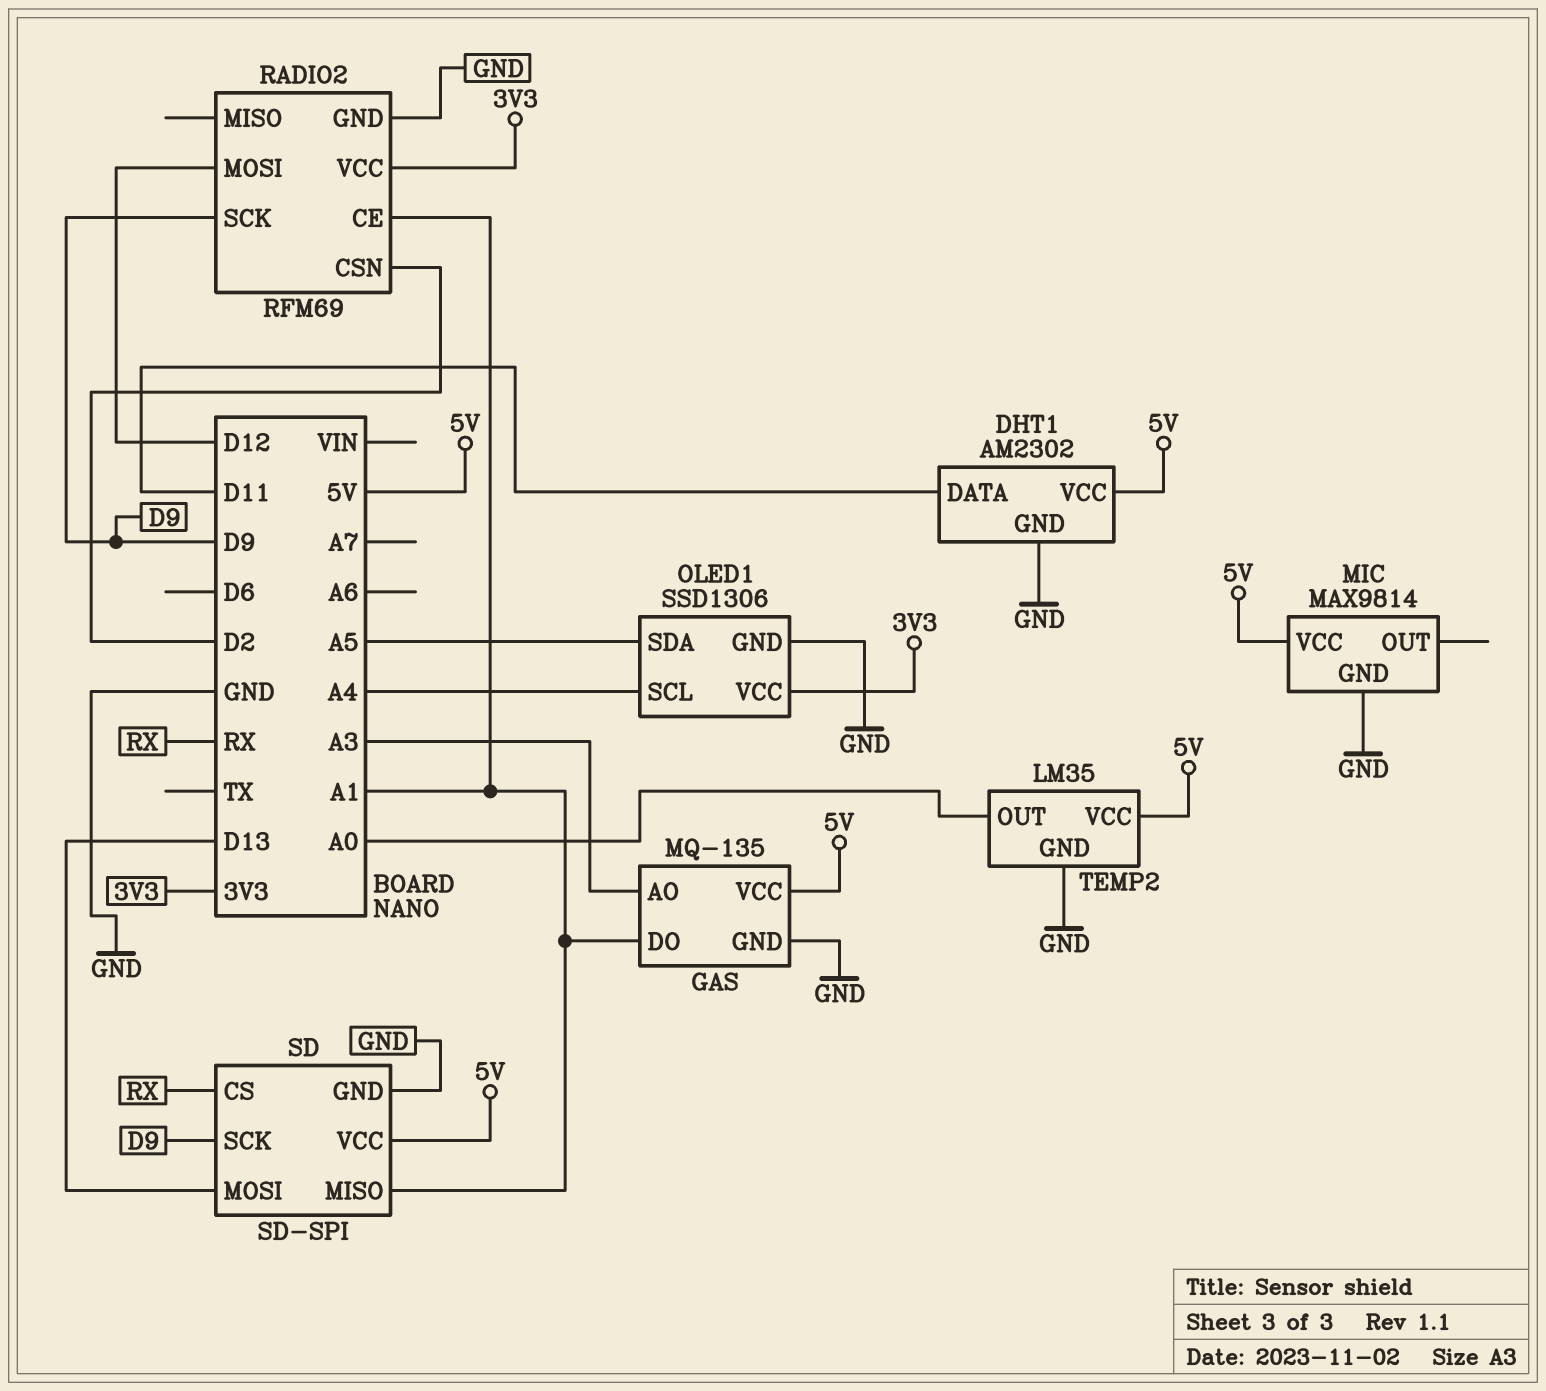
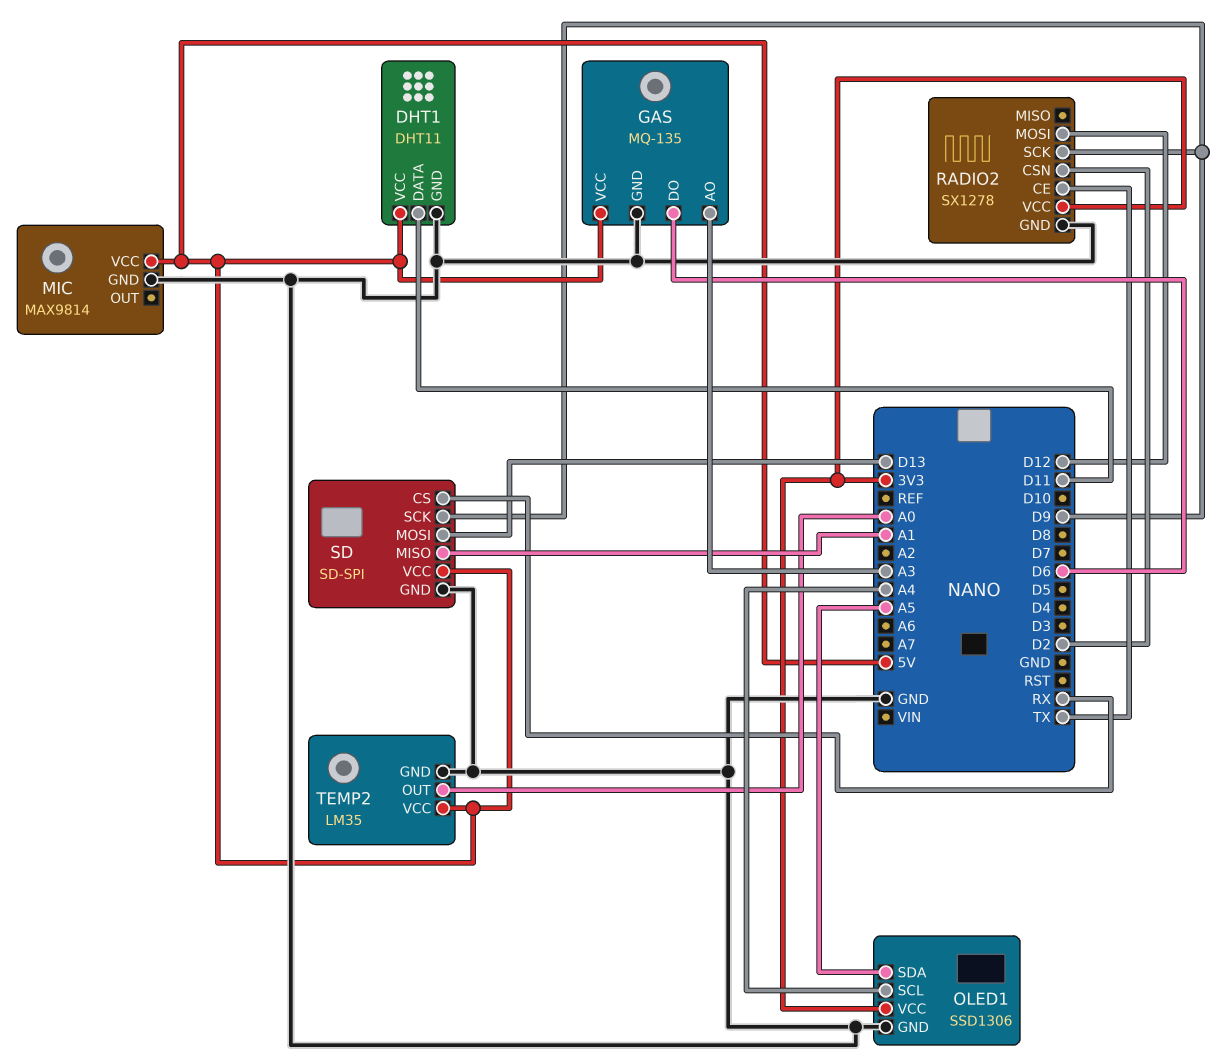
DHT1: AM2302 -> DHT11
GAS pin DO: A1 -> D6
RADIO2: RFM69 -> SX1278
RADIO2 pin CE: A1 -> TX

